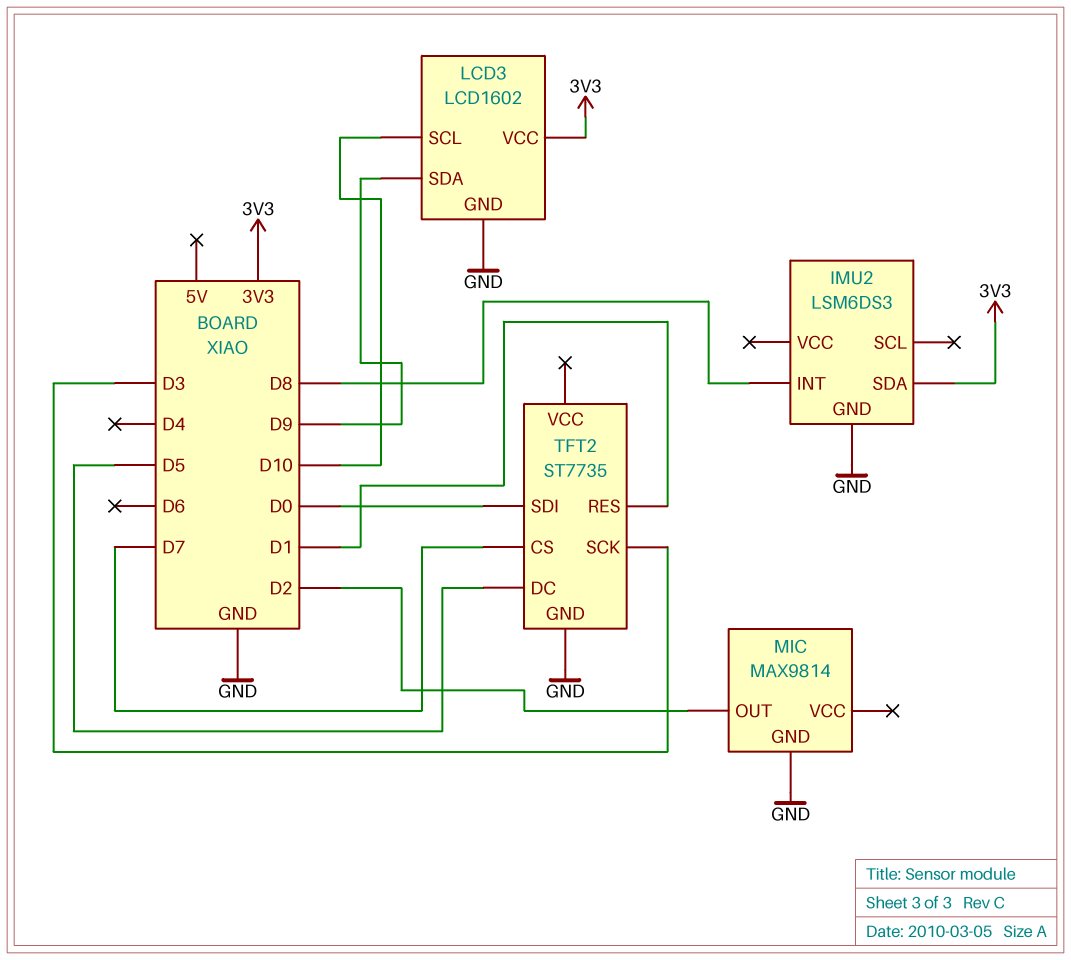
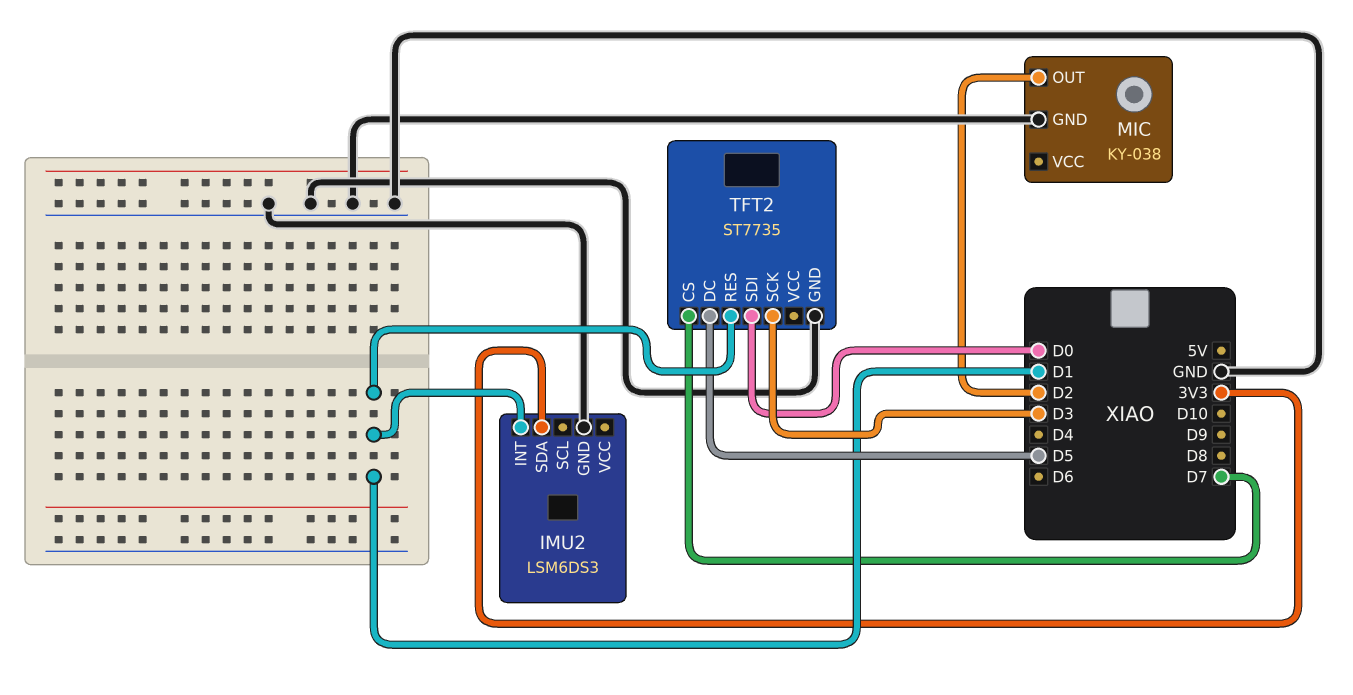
IMU2 pin INT: D8 -> D1
LCD3: LCD1602 -> none
LCD3 pin GND: GND -> none
LCD3 pin SCL: D10 -> none
LCD3 pin SDA: D9 -> none
LCD3 pin VCC: 3V3 -> none
MIC: MAX9814 -> KY-038

